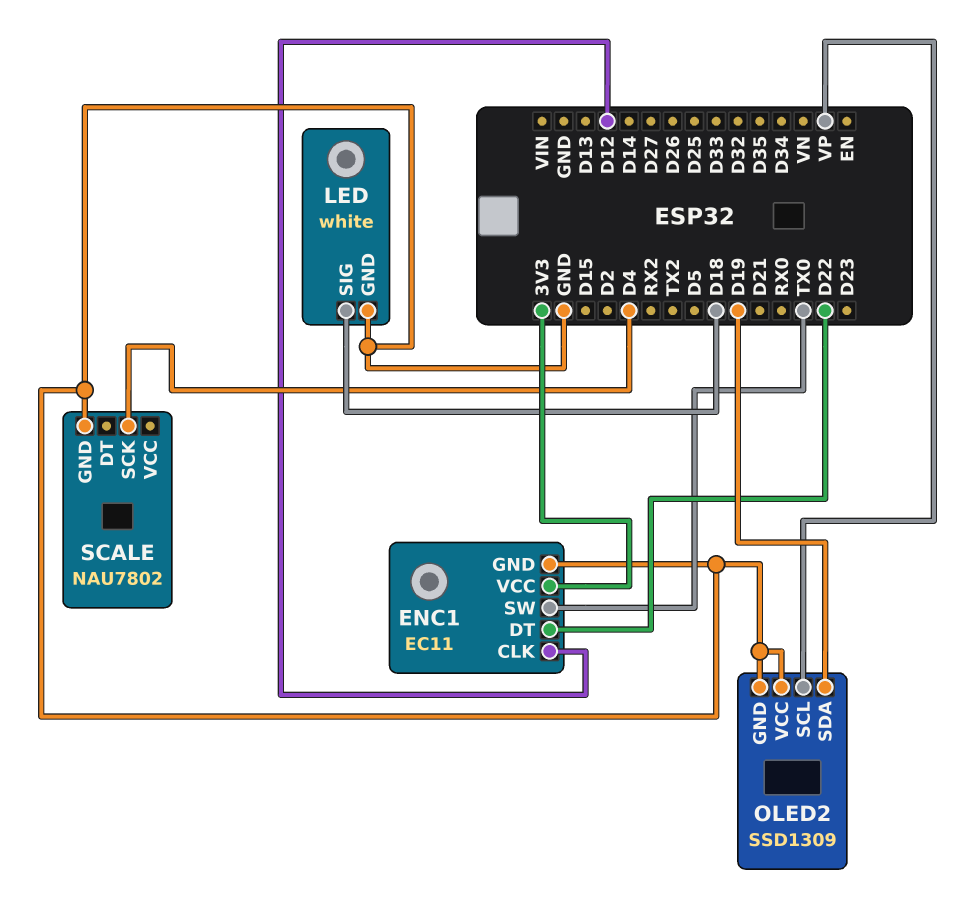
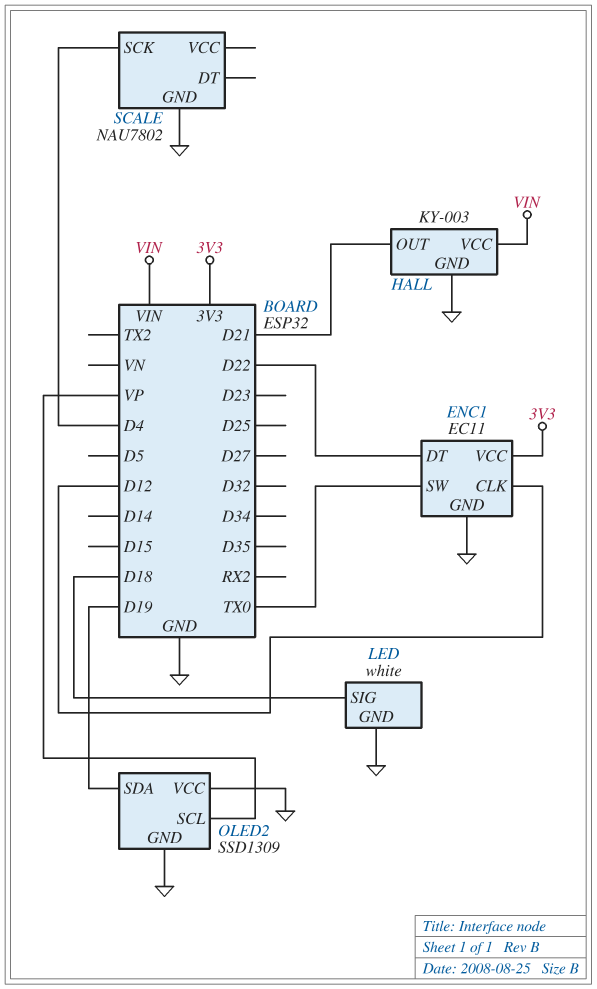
HALL: none -> KY-003
HALL pin GND: none -> GND
HALL pin OUT: none -> D21
HALL pin VCC: none -> VIN

